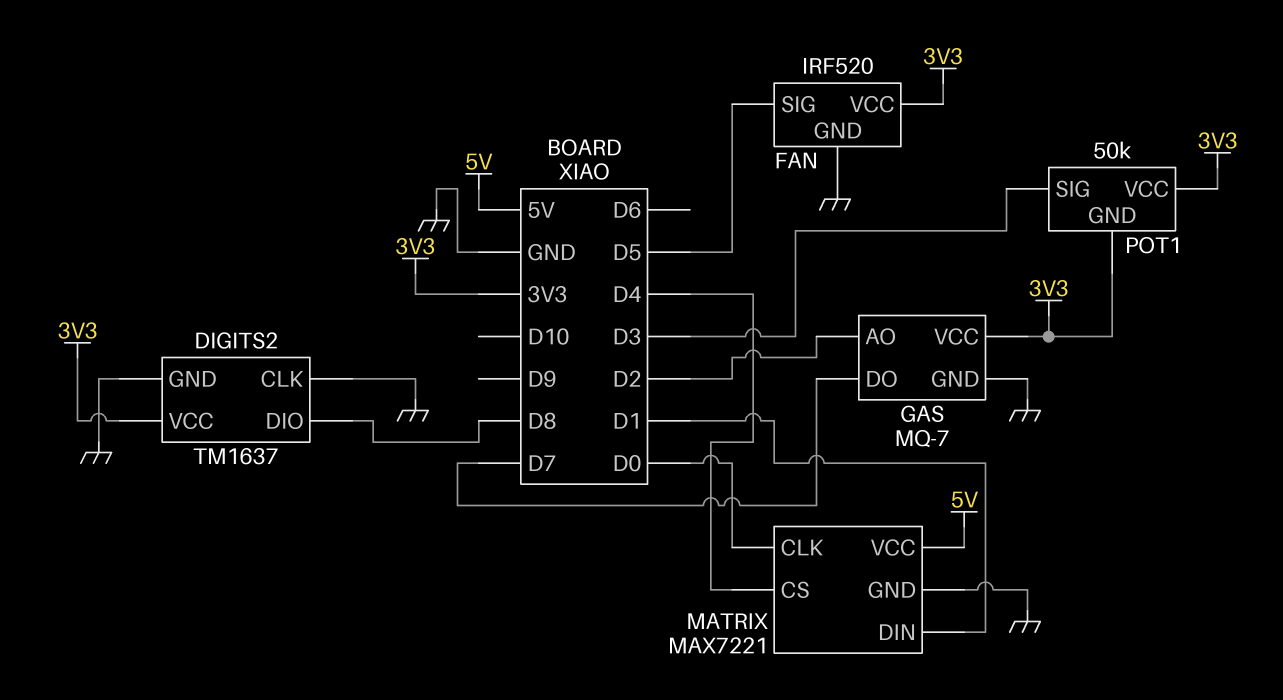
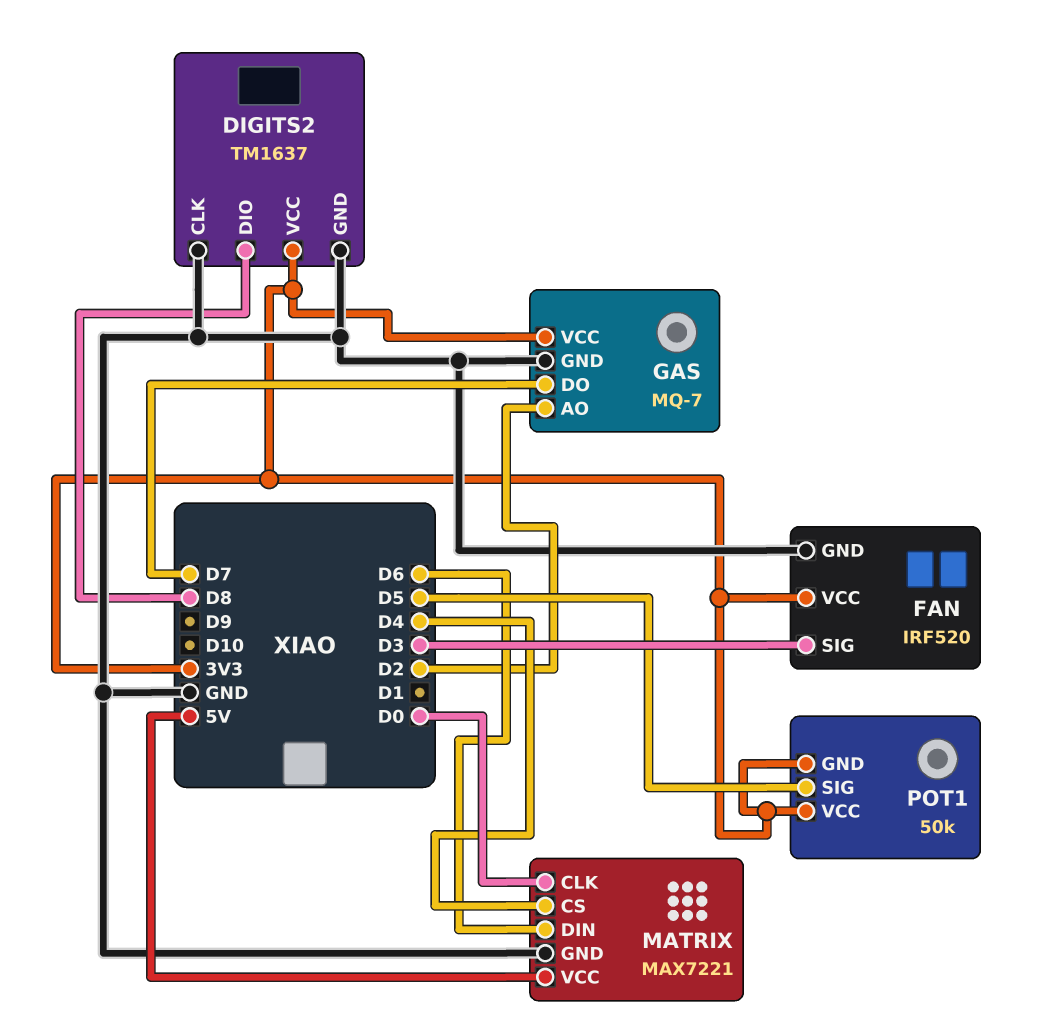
FAN pin SIG: D5 -> D3
MATRIX pin DIN: D1 -> D6
POT1 pin SIG: D3 -> D5

